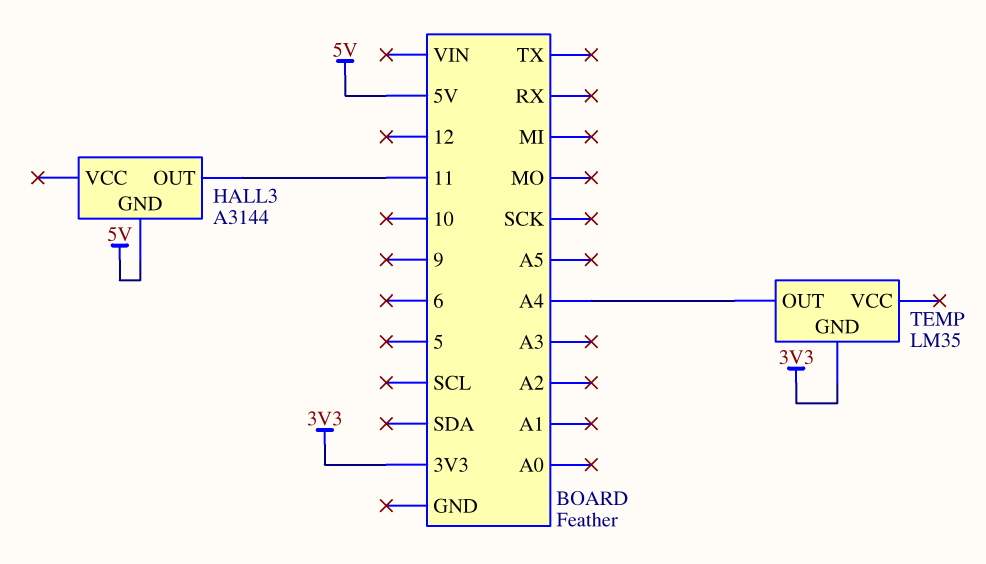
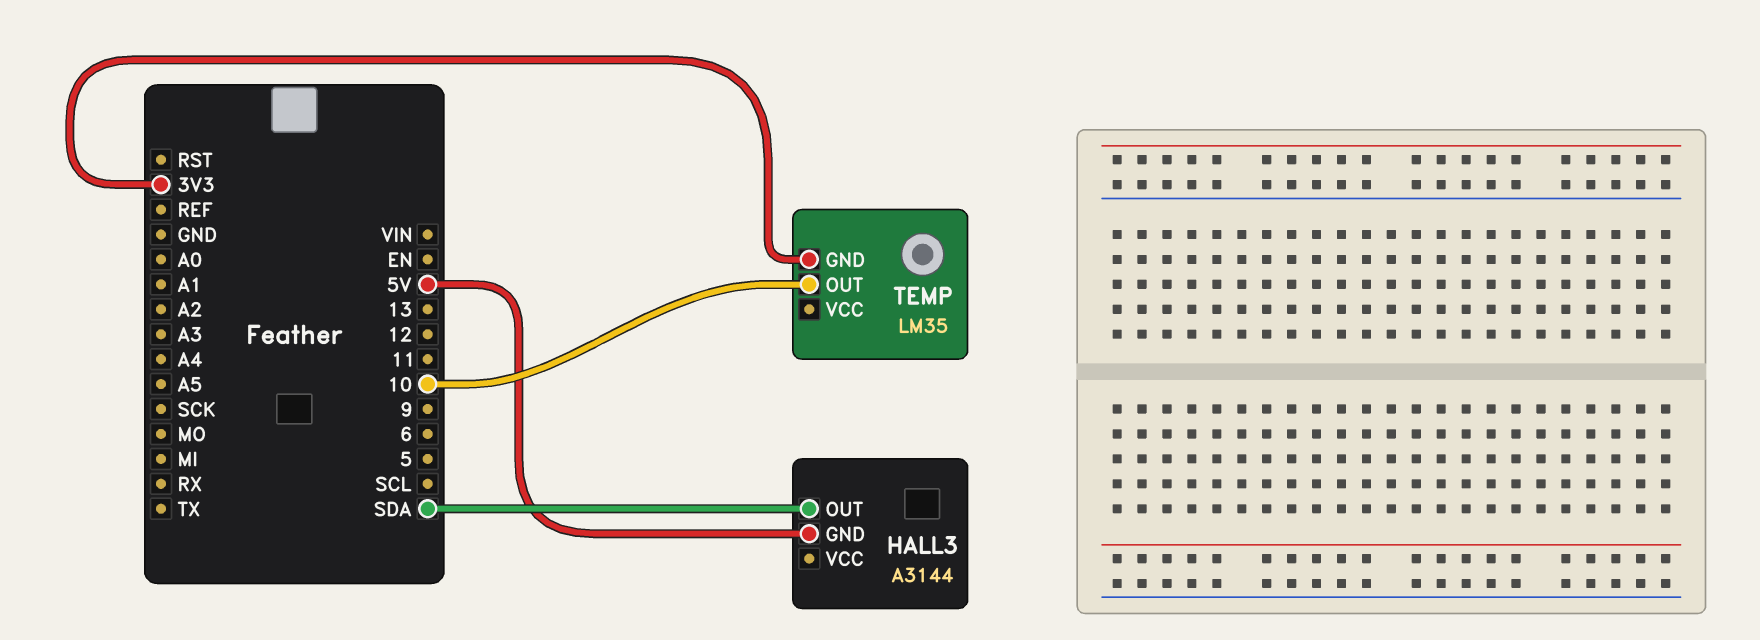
HALL3 pin OUT: 11 -> SDA
TEMP pin OUT: A4 -> 10

